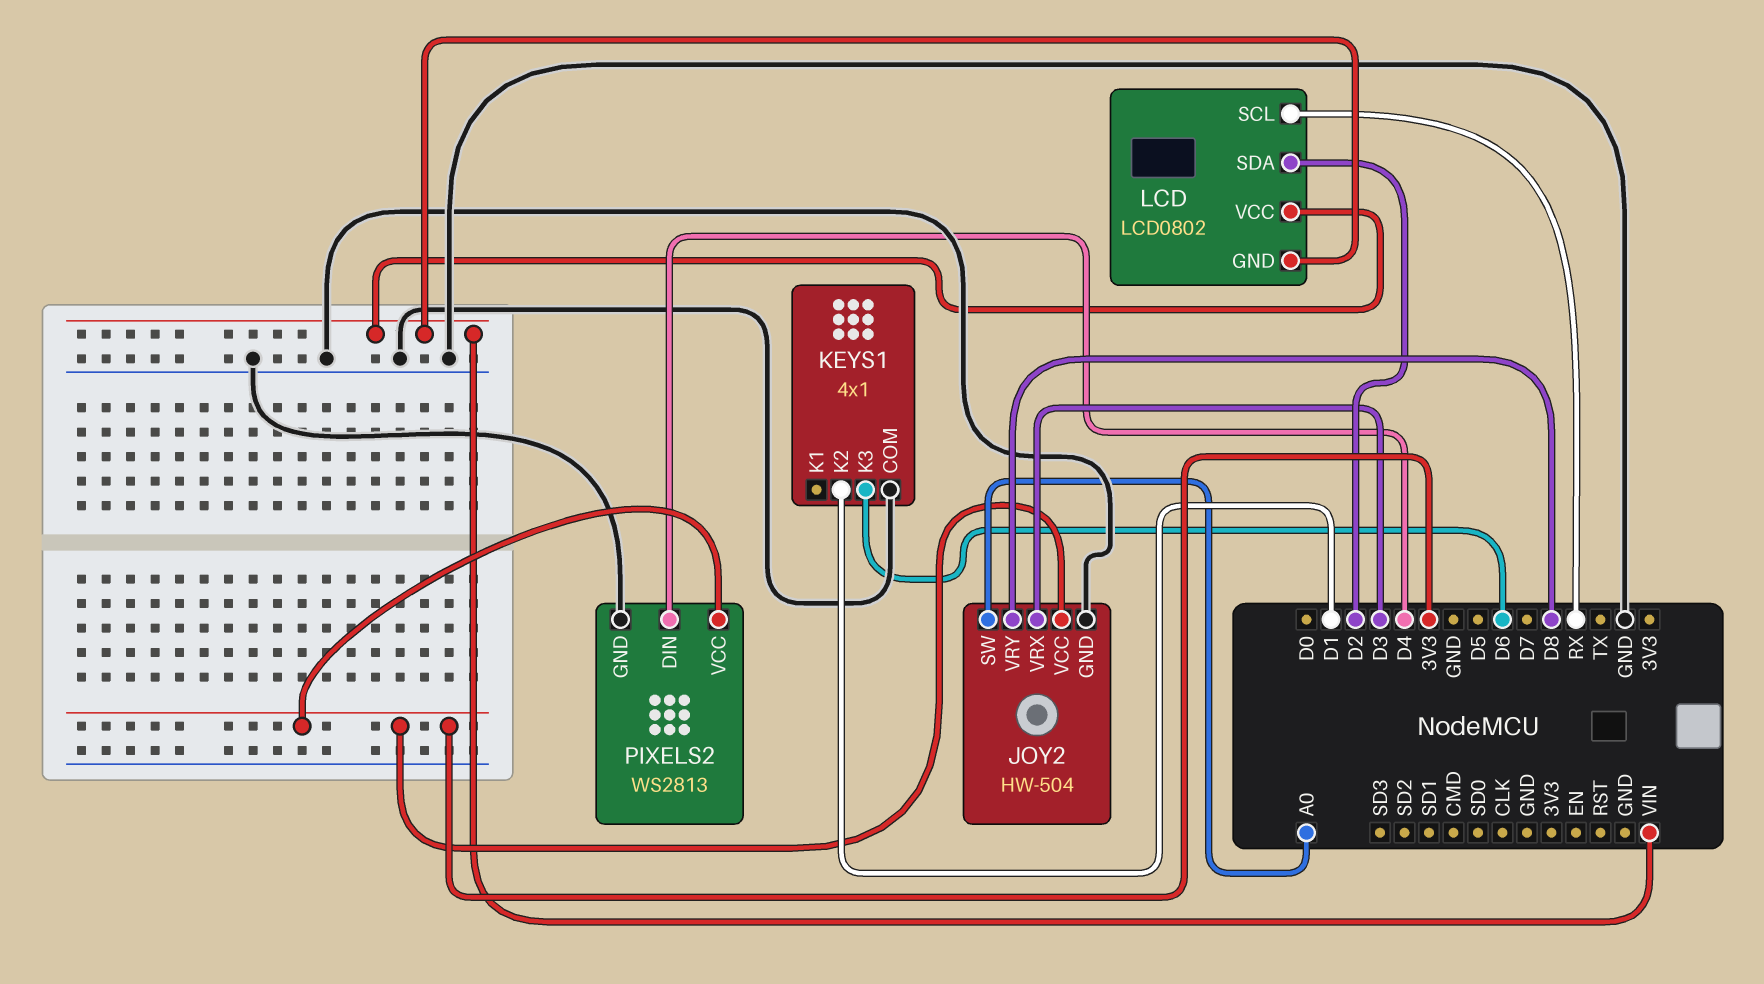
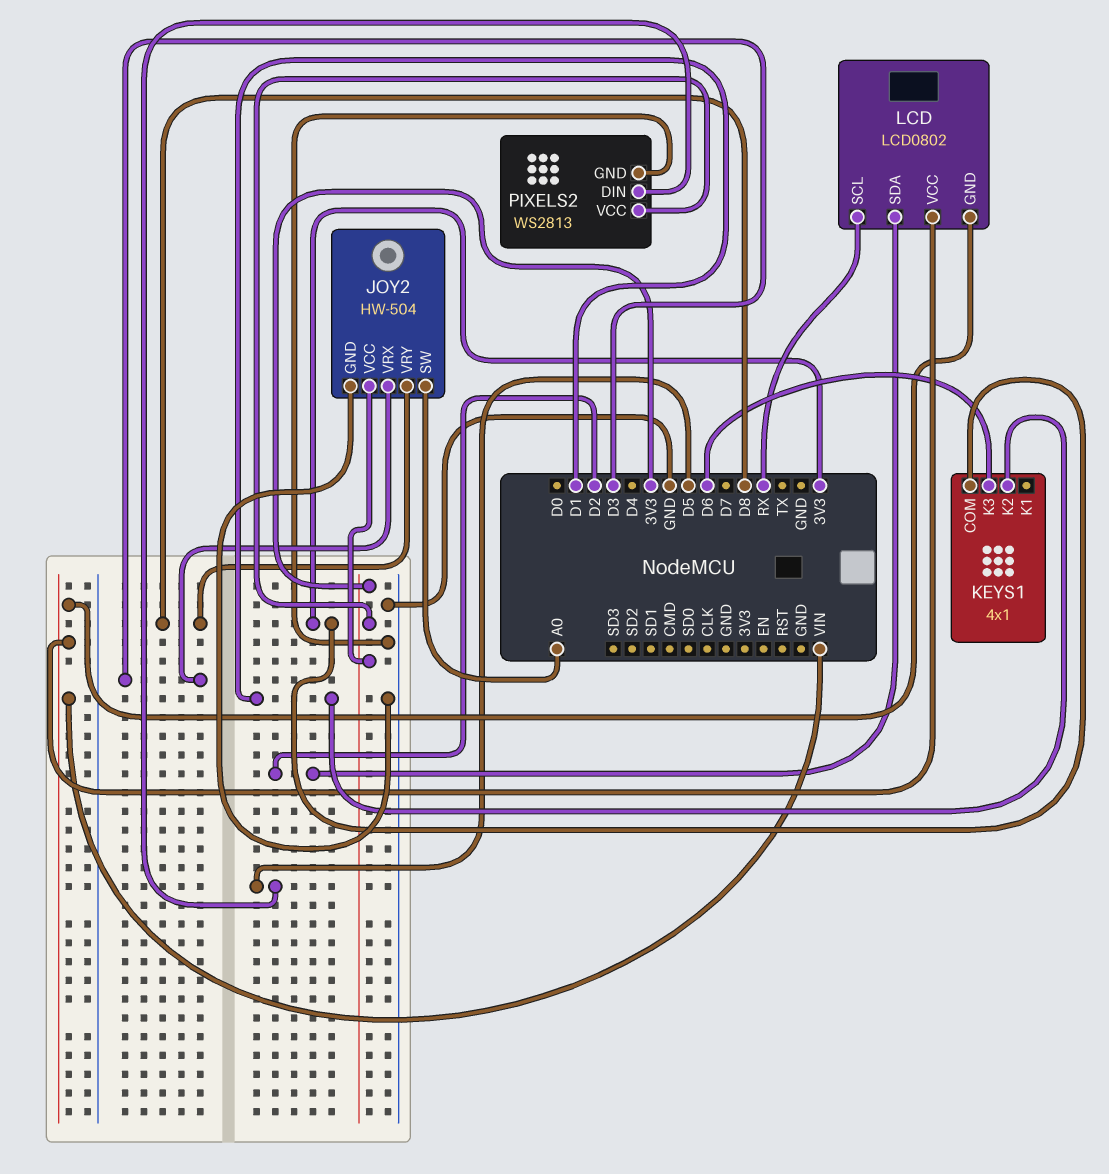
KEYS1 pin COM: GND -> 3V3
PIXELS2 pin DIN: D4 -> D5

